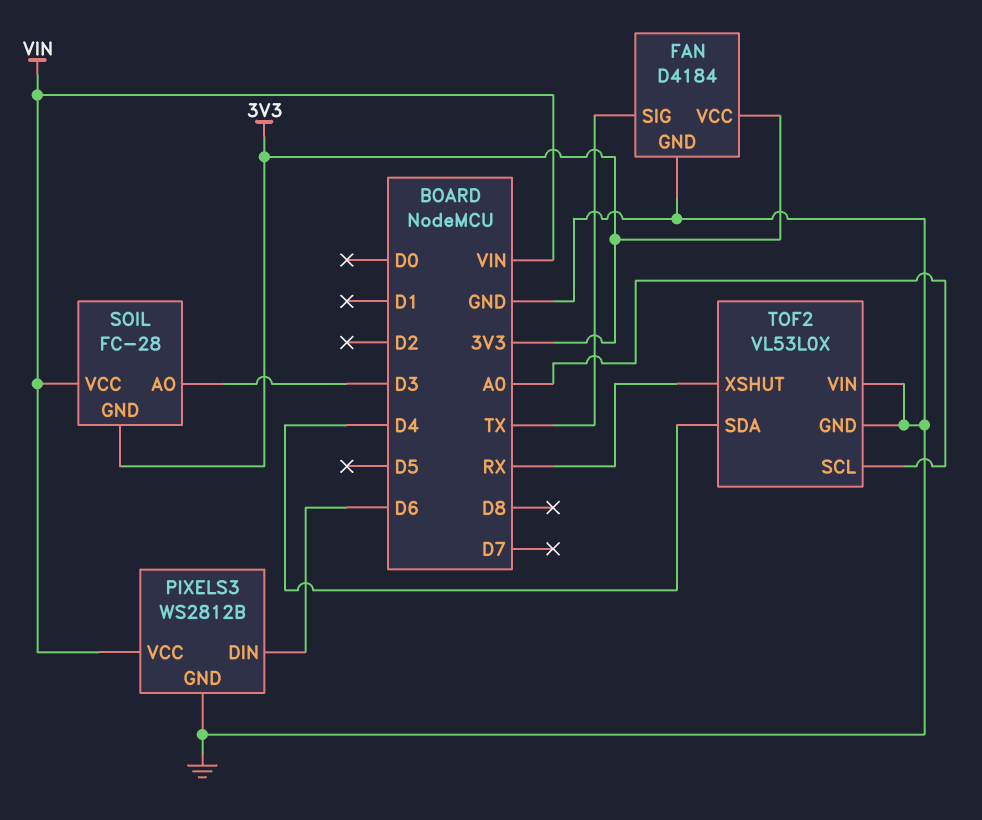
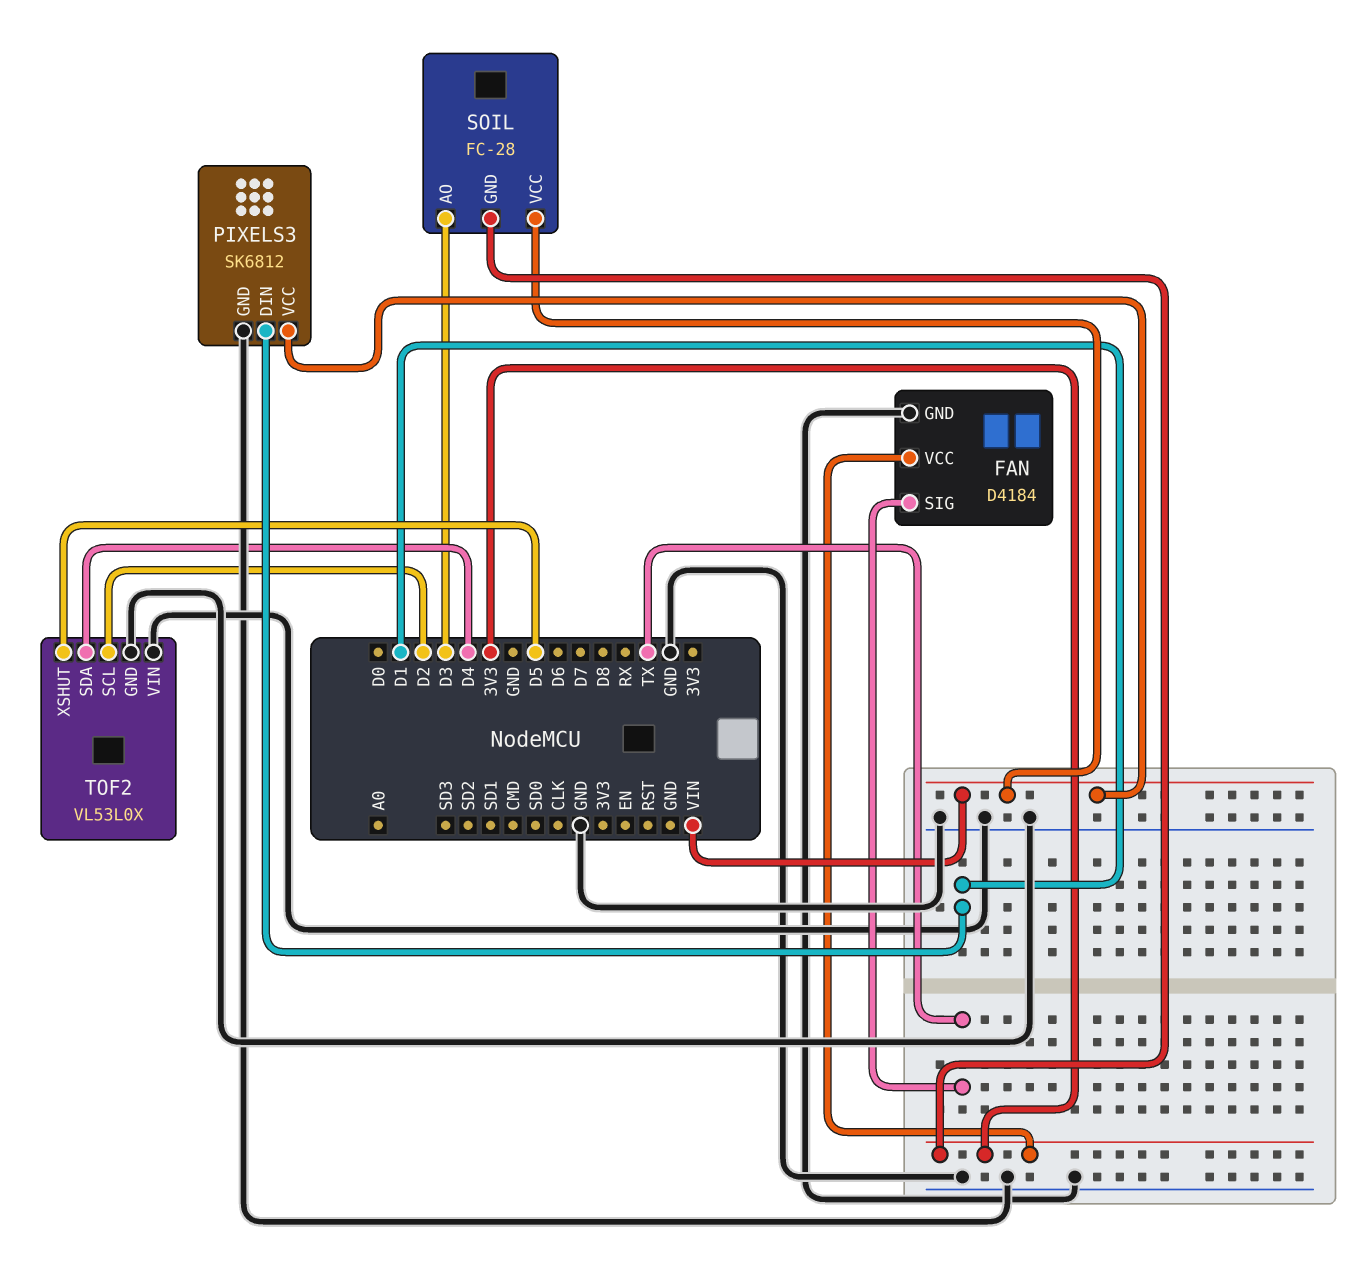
PIXELS3: WS2812B -> SK6812
PIXELS3 pin DIN: D6 -> D1
TOF2 pin SCL: A0 -> D2
TOF2 pin XSHUT: RX -> D5

